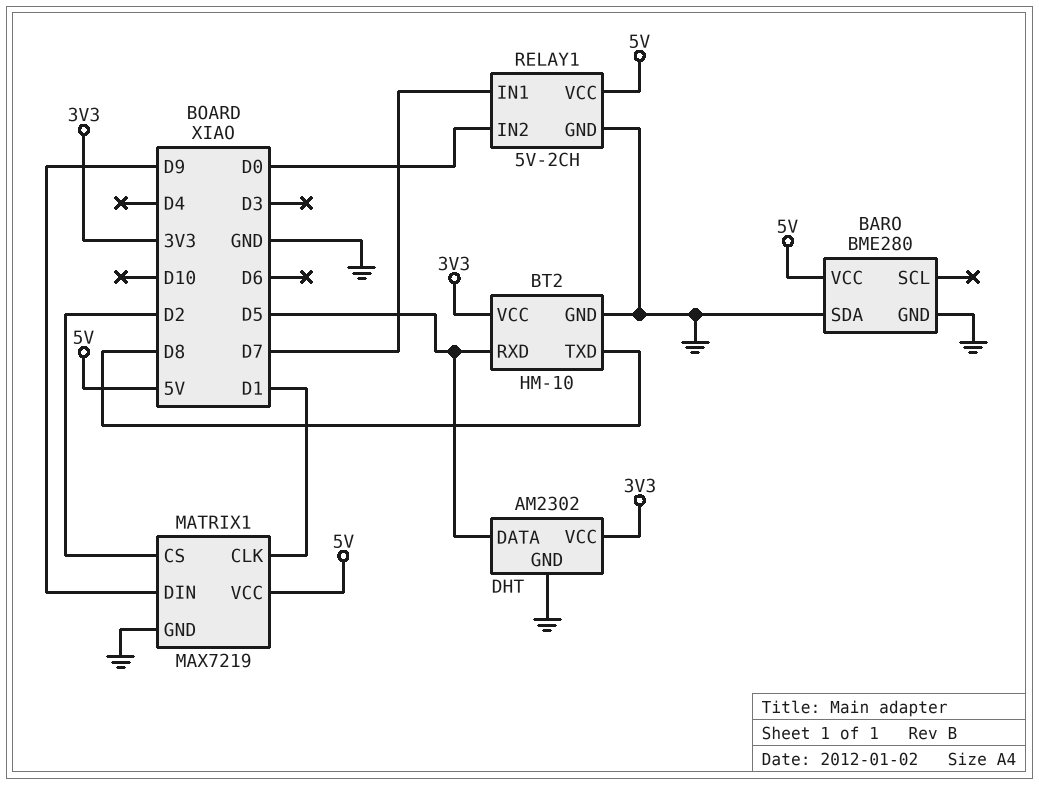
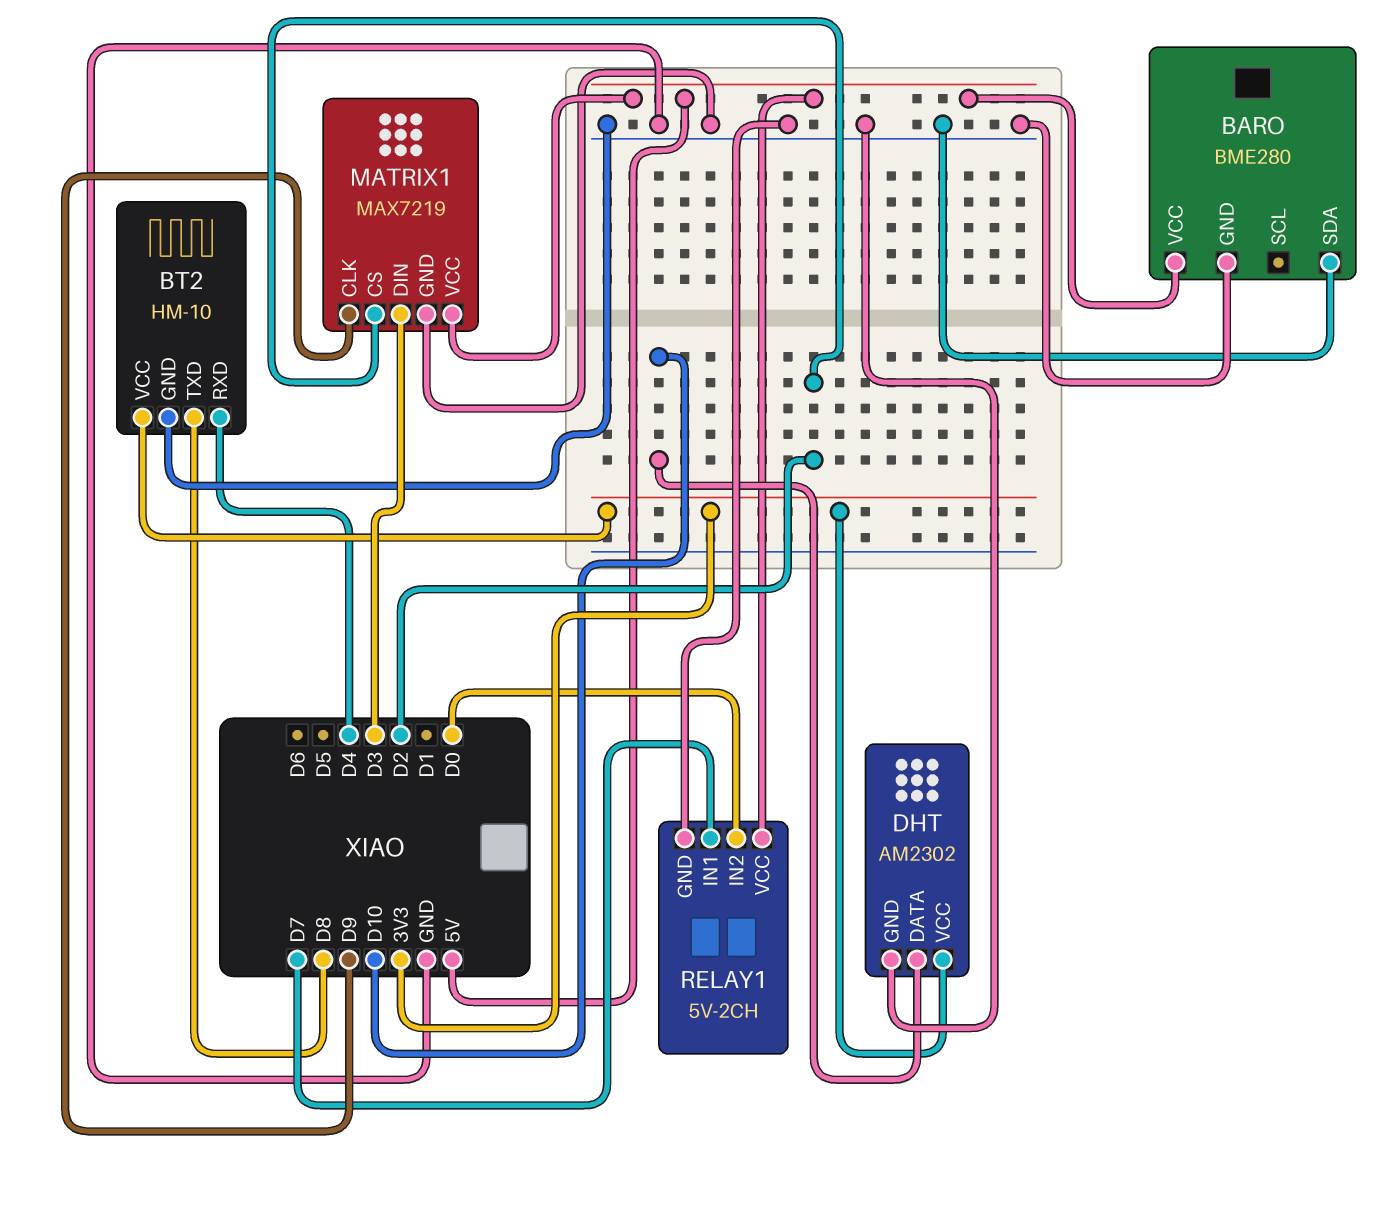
BT2 pin RXD: D5 -> D4
DHT pin DATA: D5 -> D10
MATRIX1 pin CLK: D1 -> D9
MATRIX1 pin DIN: D9 -> D3

